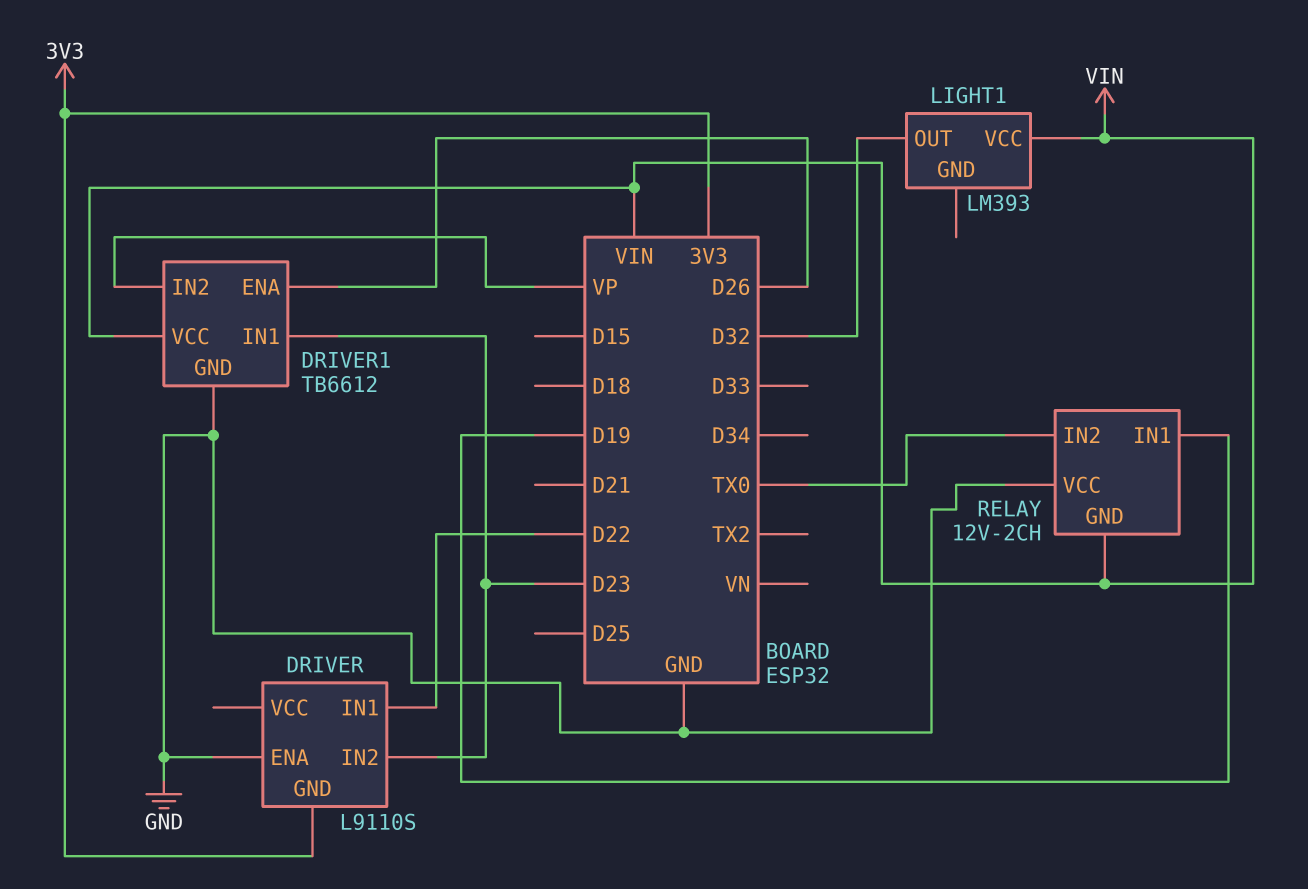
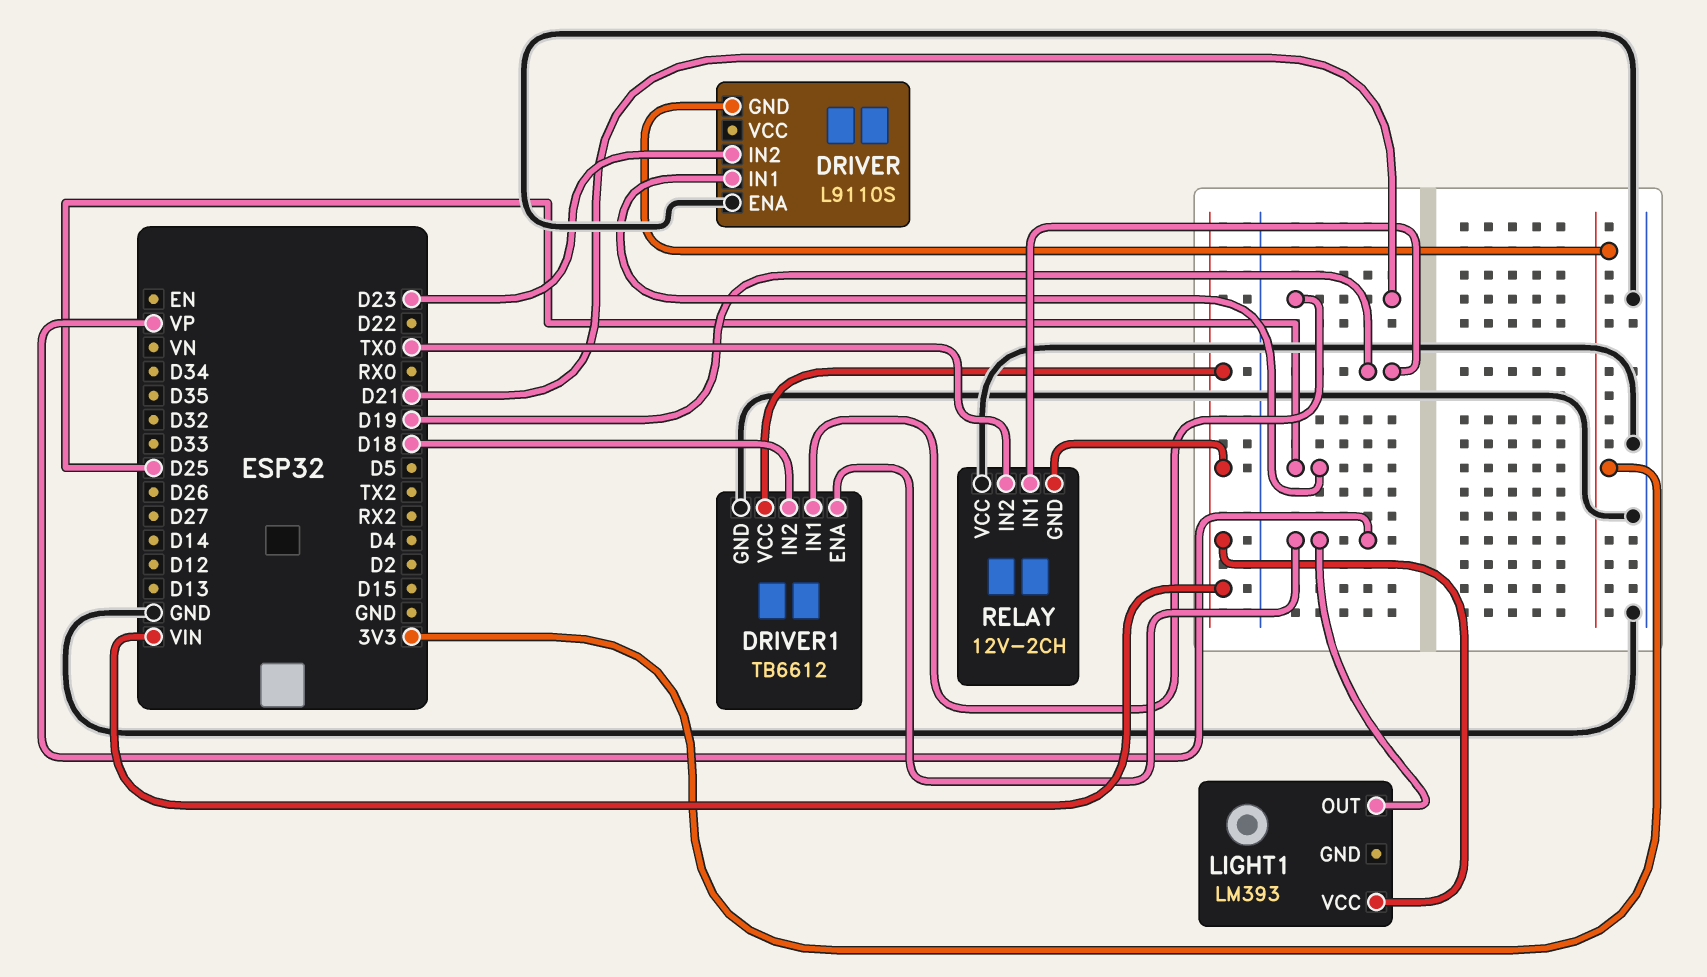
DRIVER pin IN1: D22 -> D25
DRIVER1 pin ENA: D26 -> VP
DRIVER1 pin IN1: D23 -> D21
DRIVER1 pin IN2: VP -> D18
LIGHT1 pin OUT: D32 -> VP

